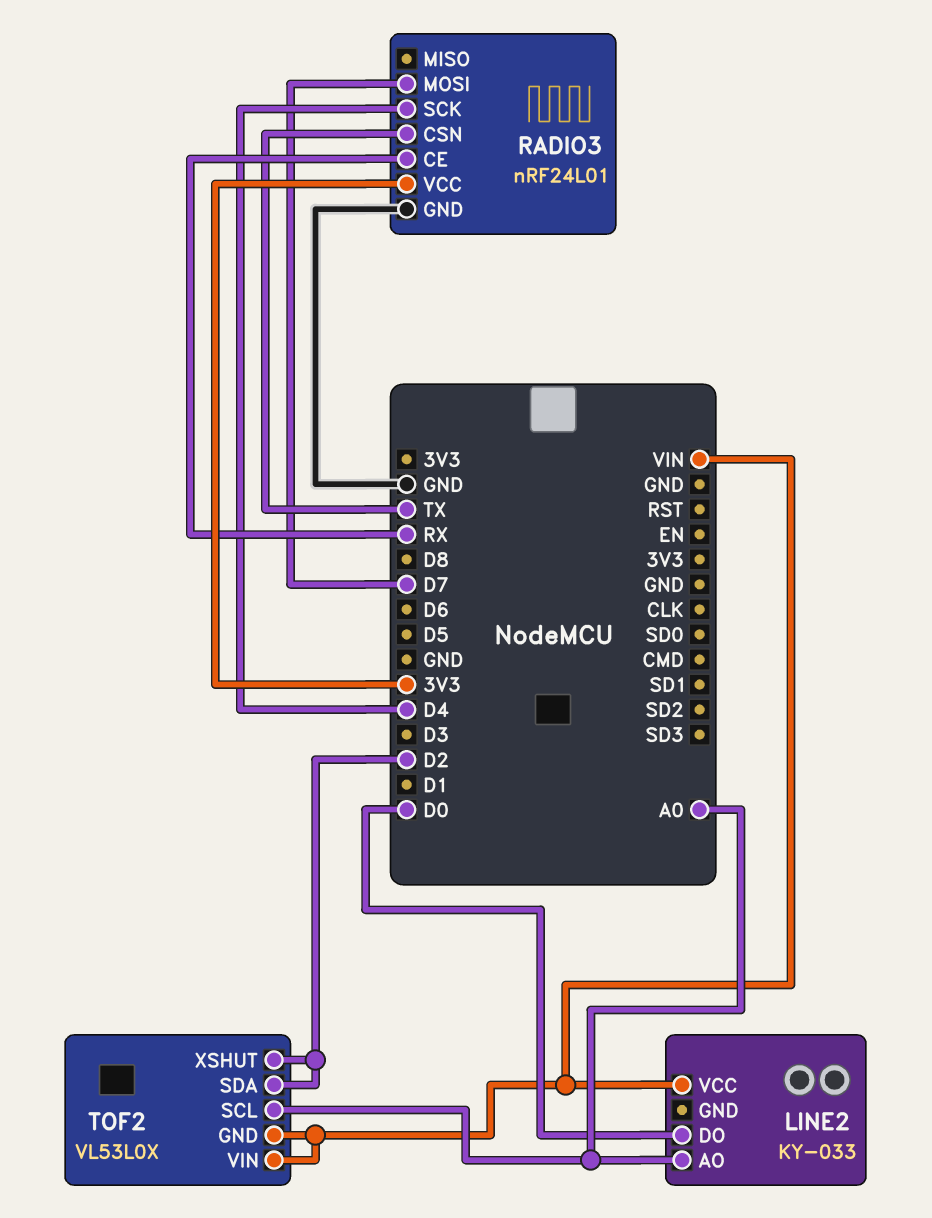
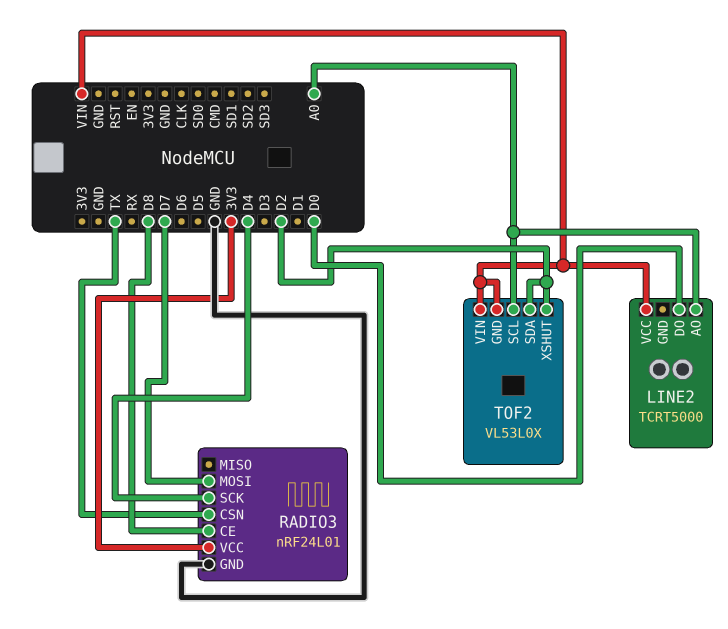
LINE2: KY-033 -> TCRT5000
RADIO3 pin CE: RX -> D8

